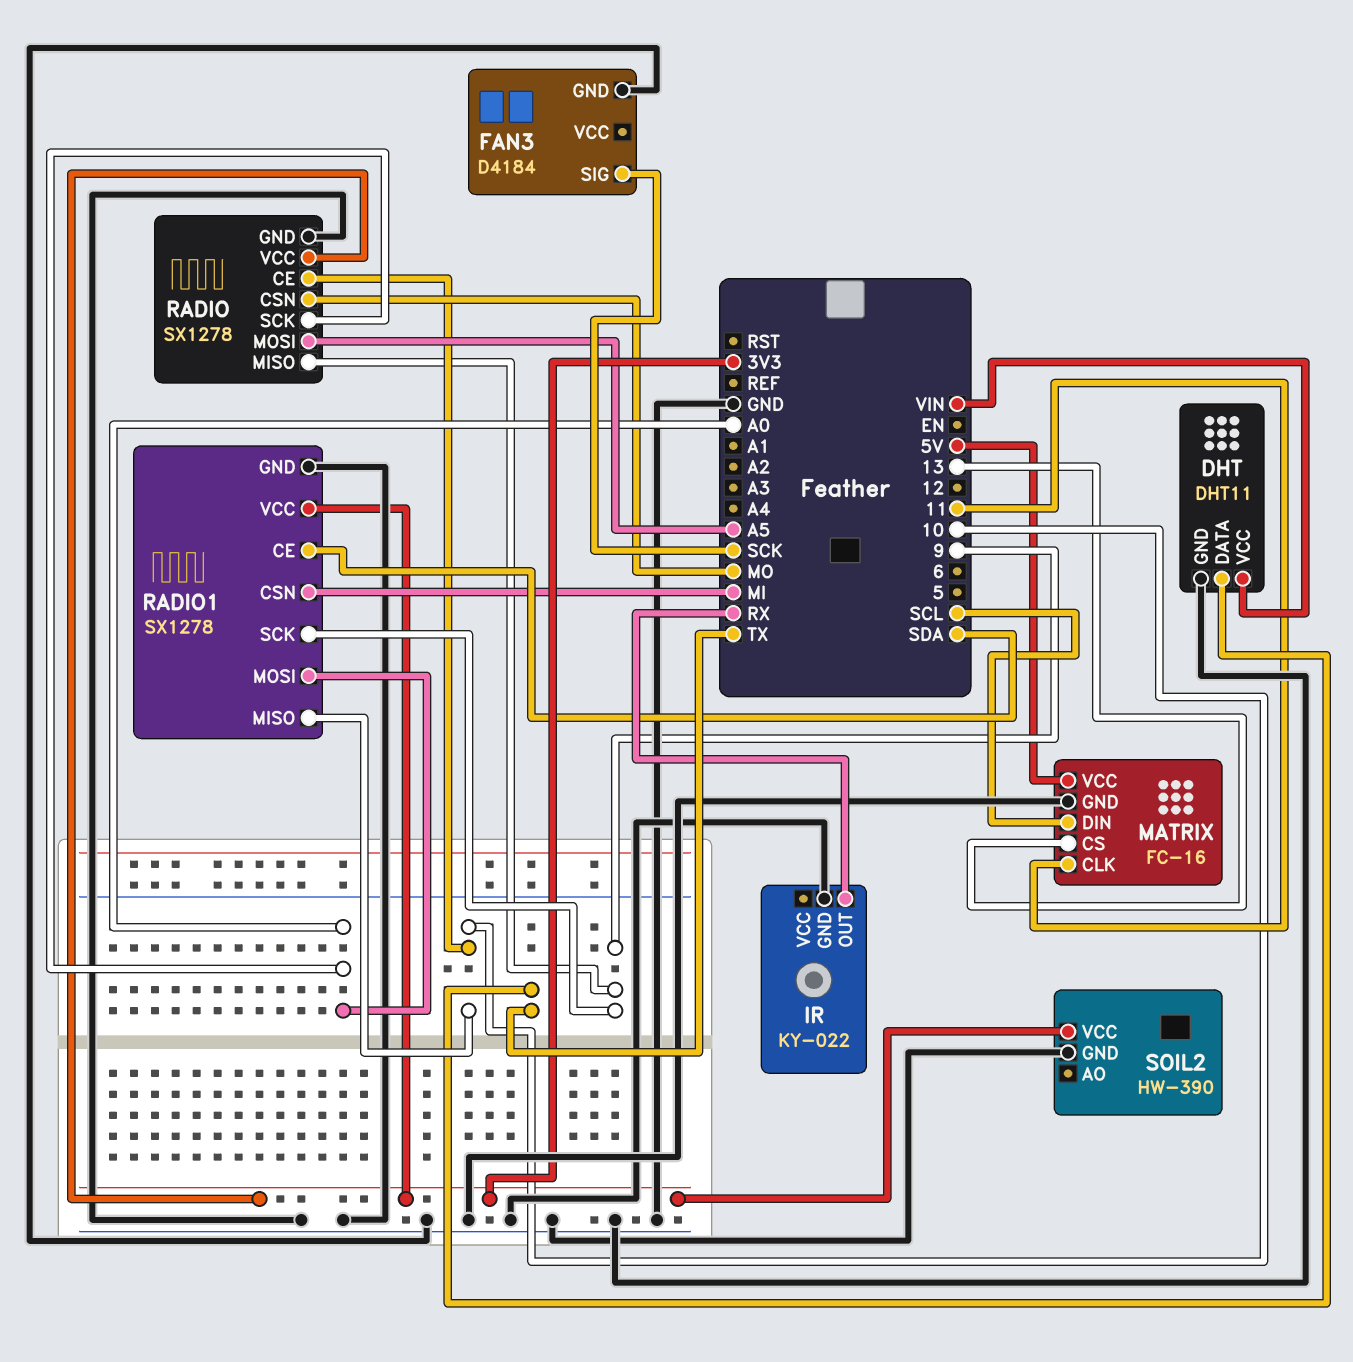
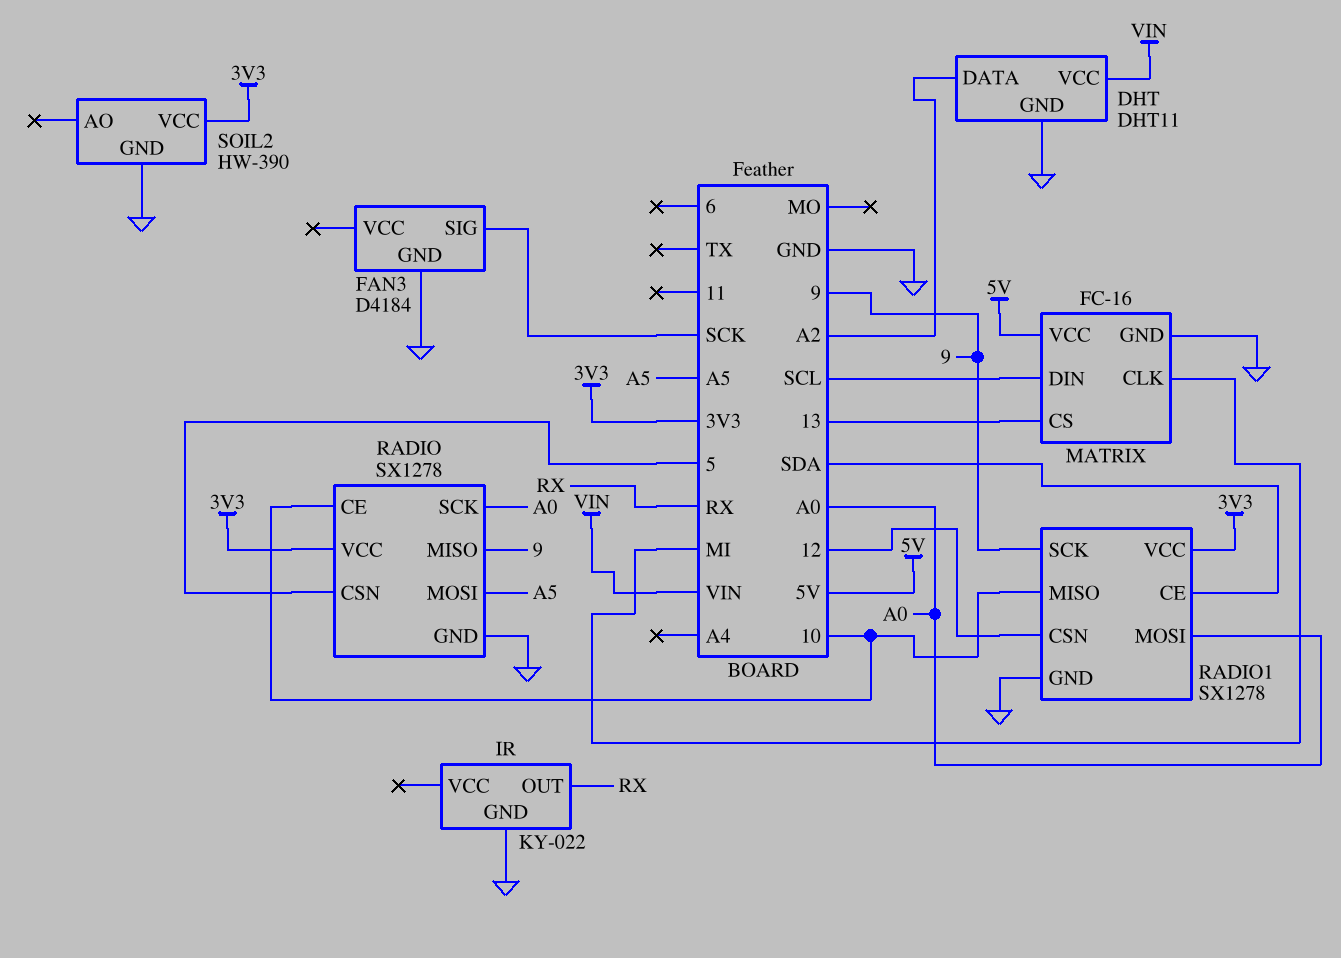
DHT pin DATA: TX -> A2
MATRIX pin CLK: 11 -> MI
RADIO pin CSN: MO -> 5
RADIO1 pin CSN: MI -> 12

